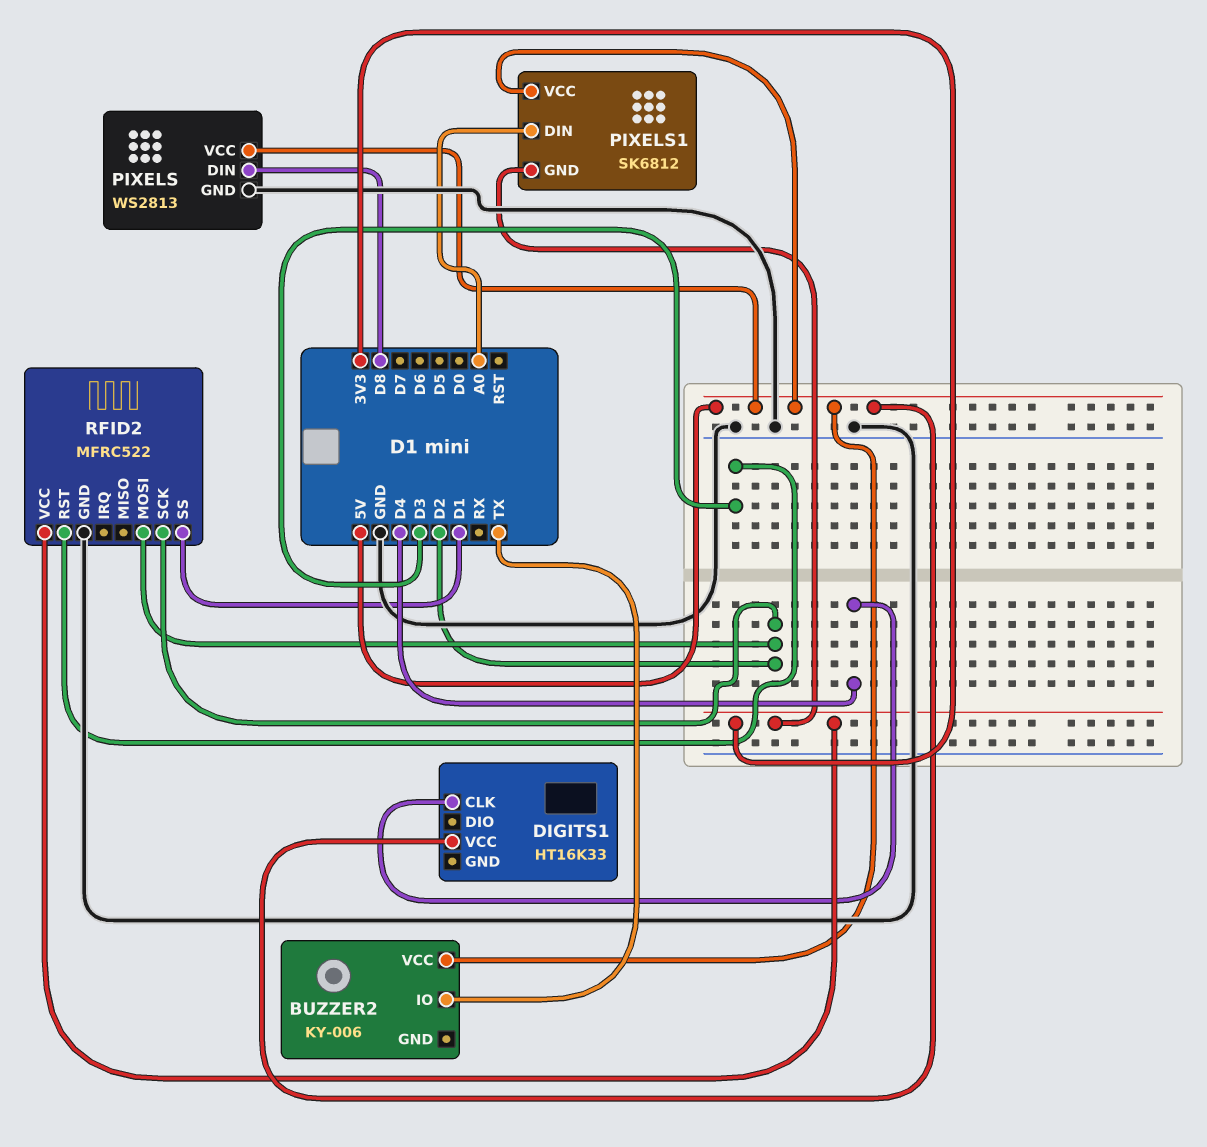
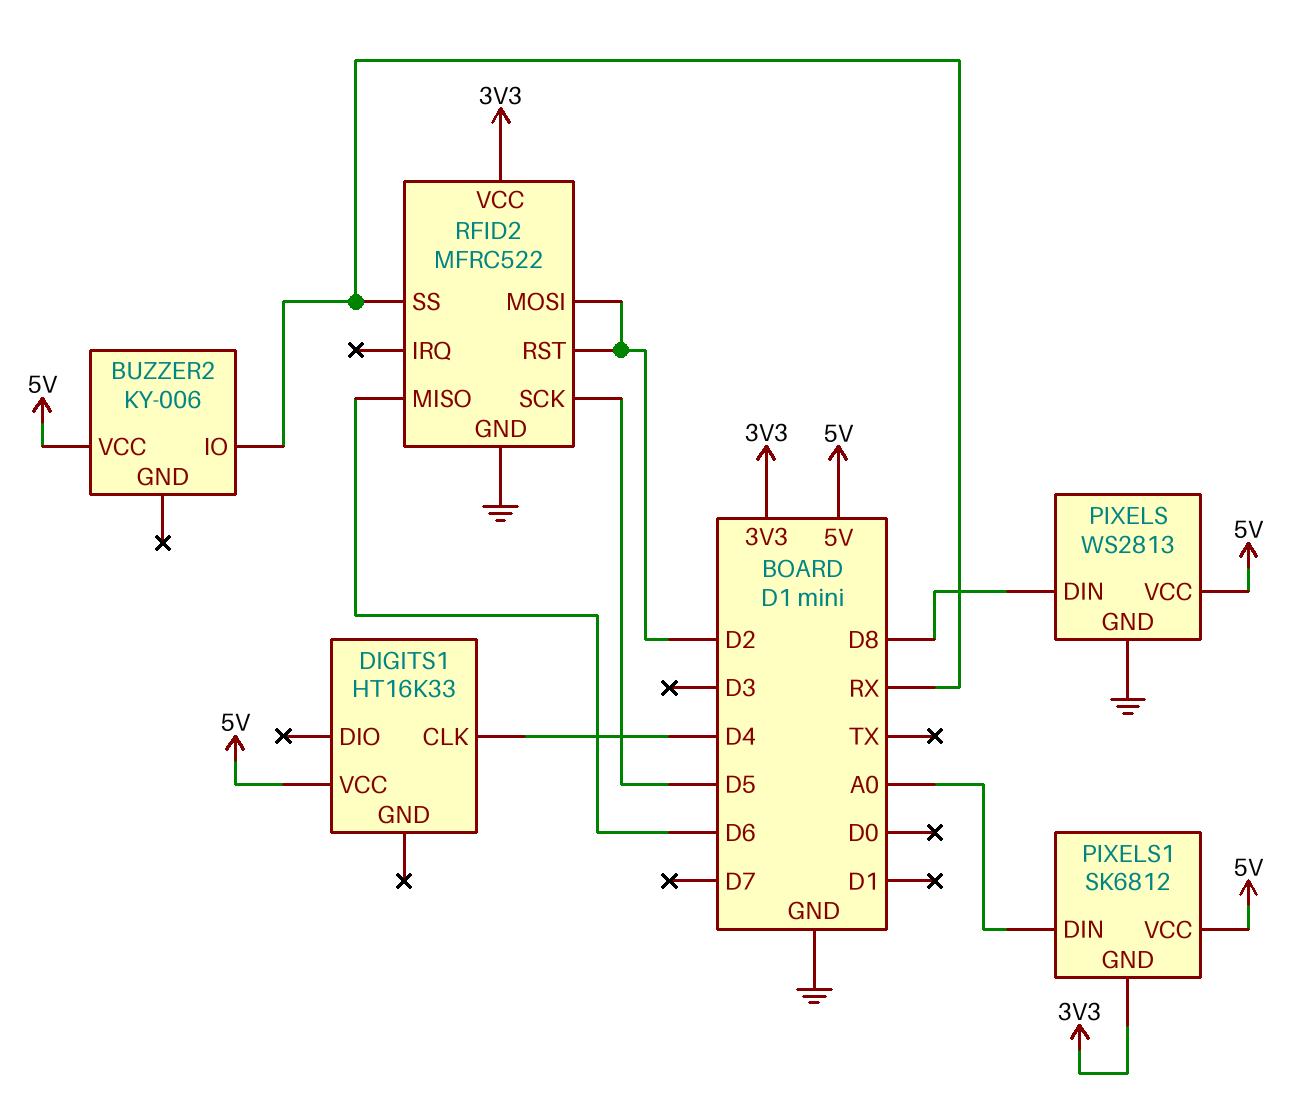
BUZZER2 pin IO: TX -> RX
RFID2 pin MISO: none -> D6
RFID2 pin RST: D3 -> D2
RFID2 pin SCK: D2 -> D5
RFID2 pin SS: D1 -> RX

